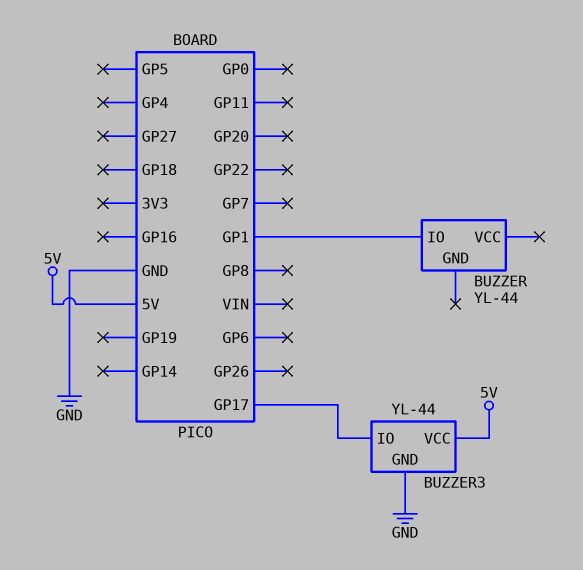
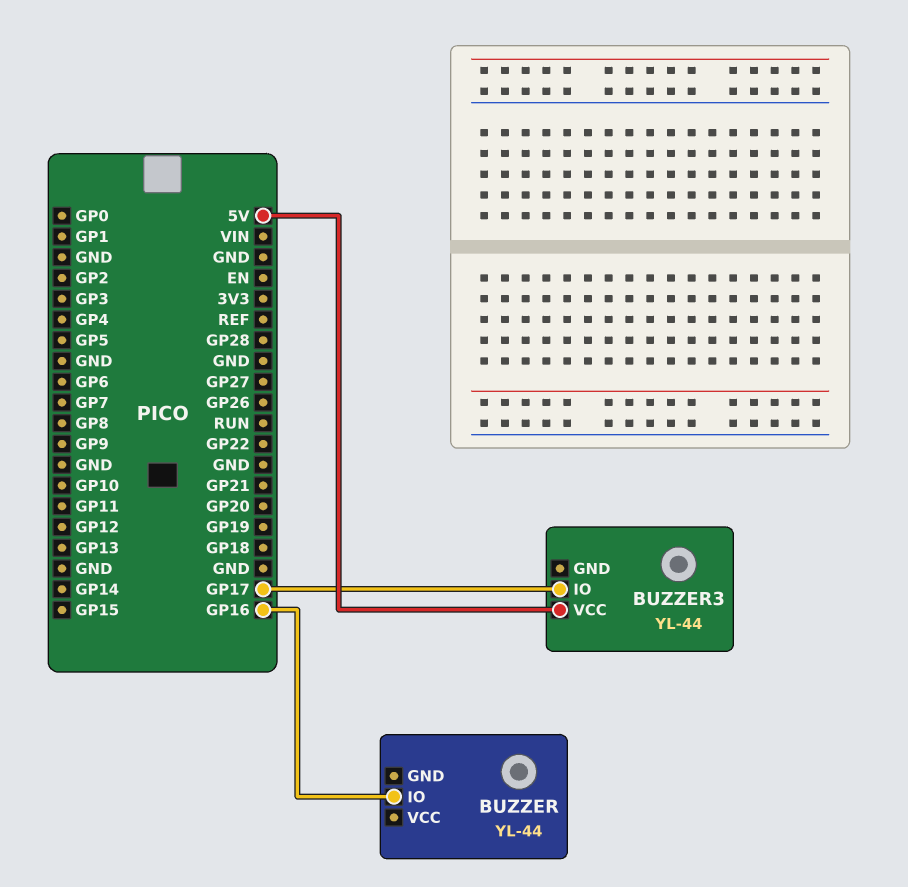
BUZZER pin IO: GP1 -> GP16
BUZZER3 pin GND: GND -> none

